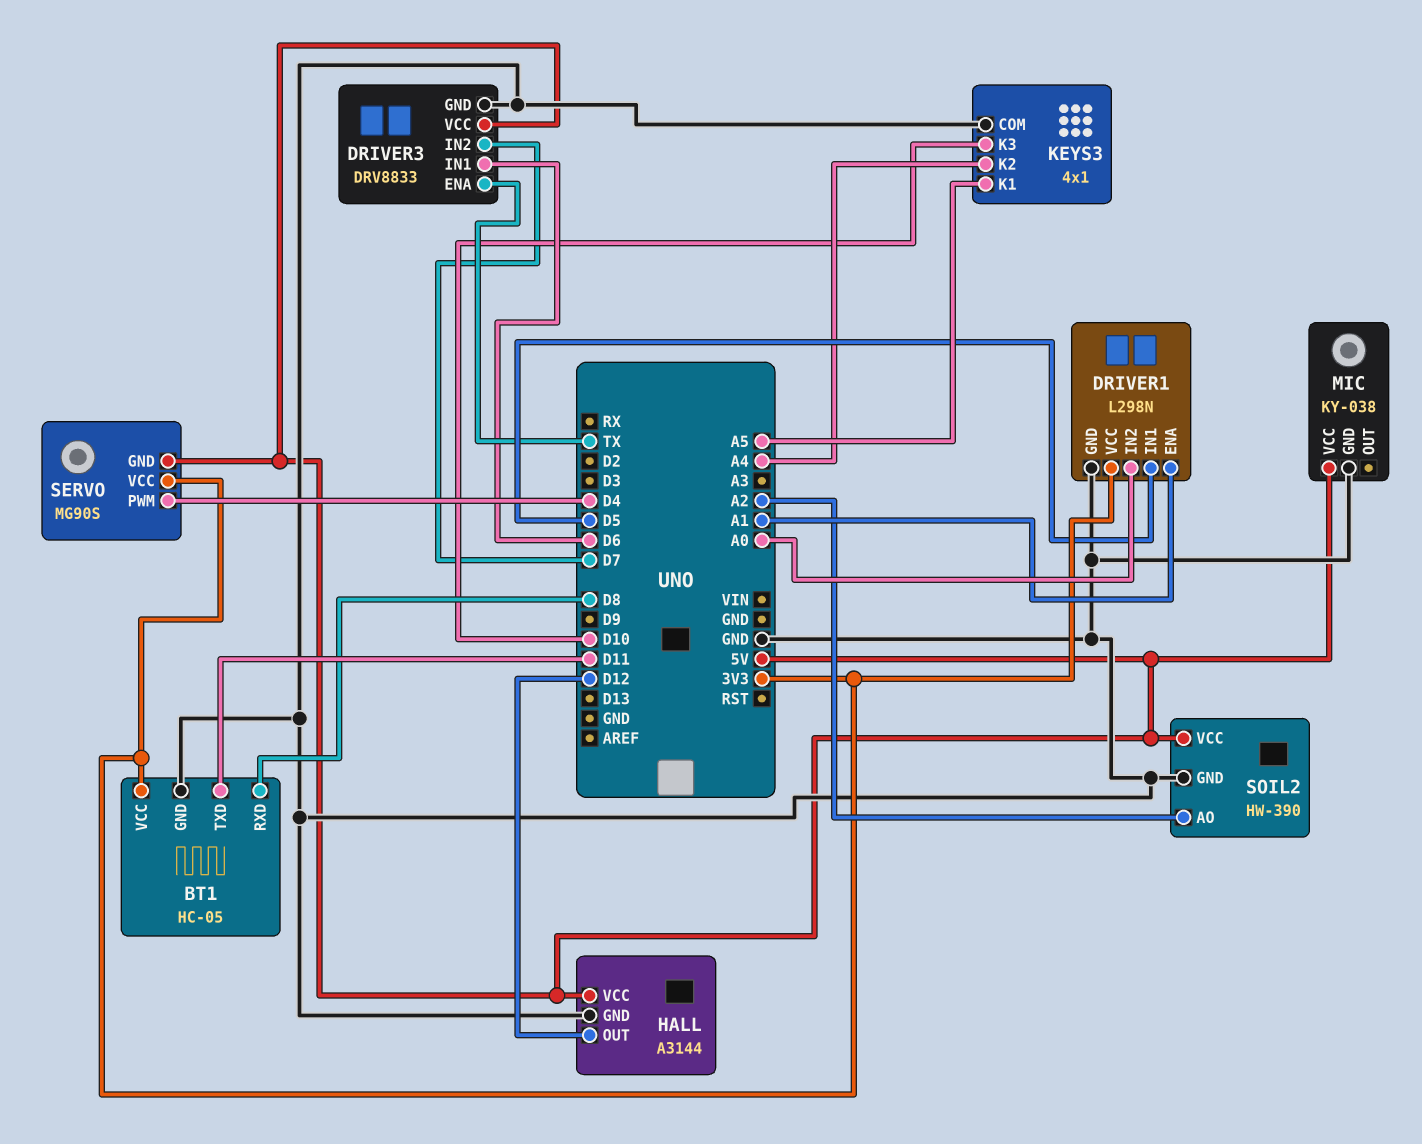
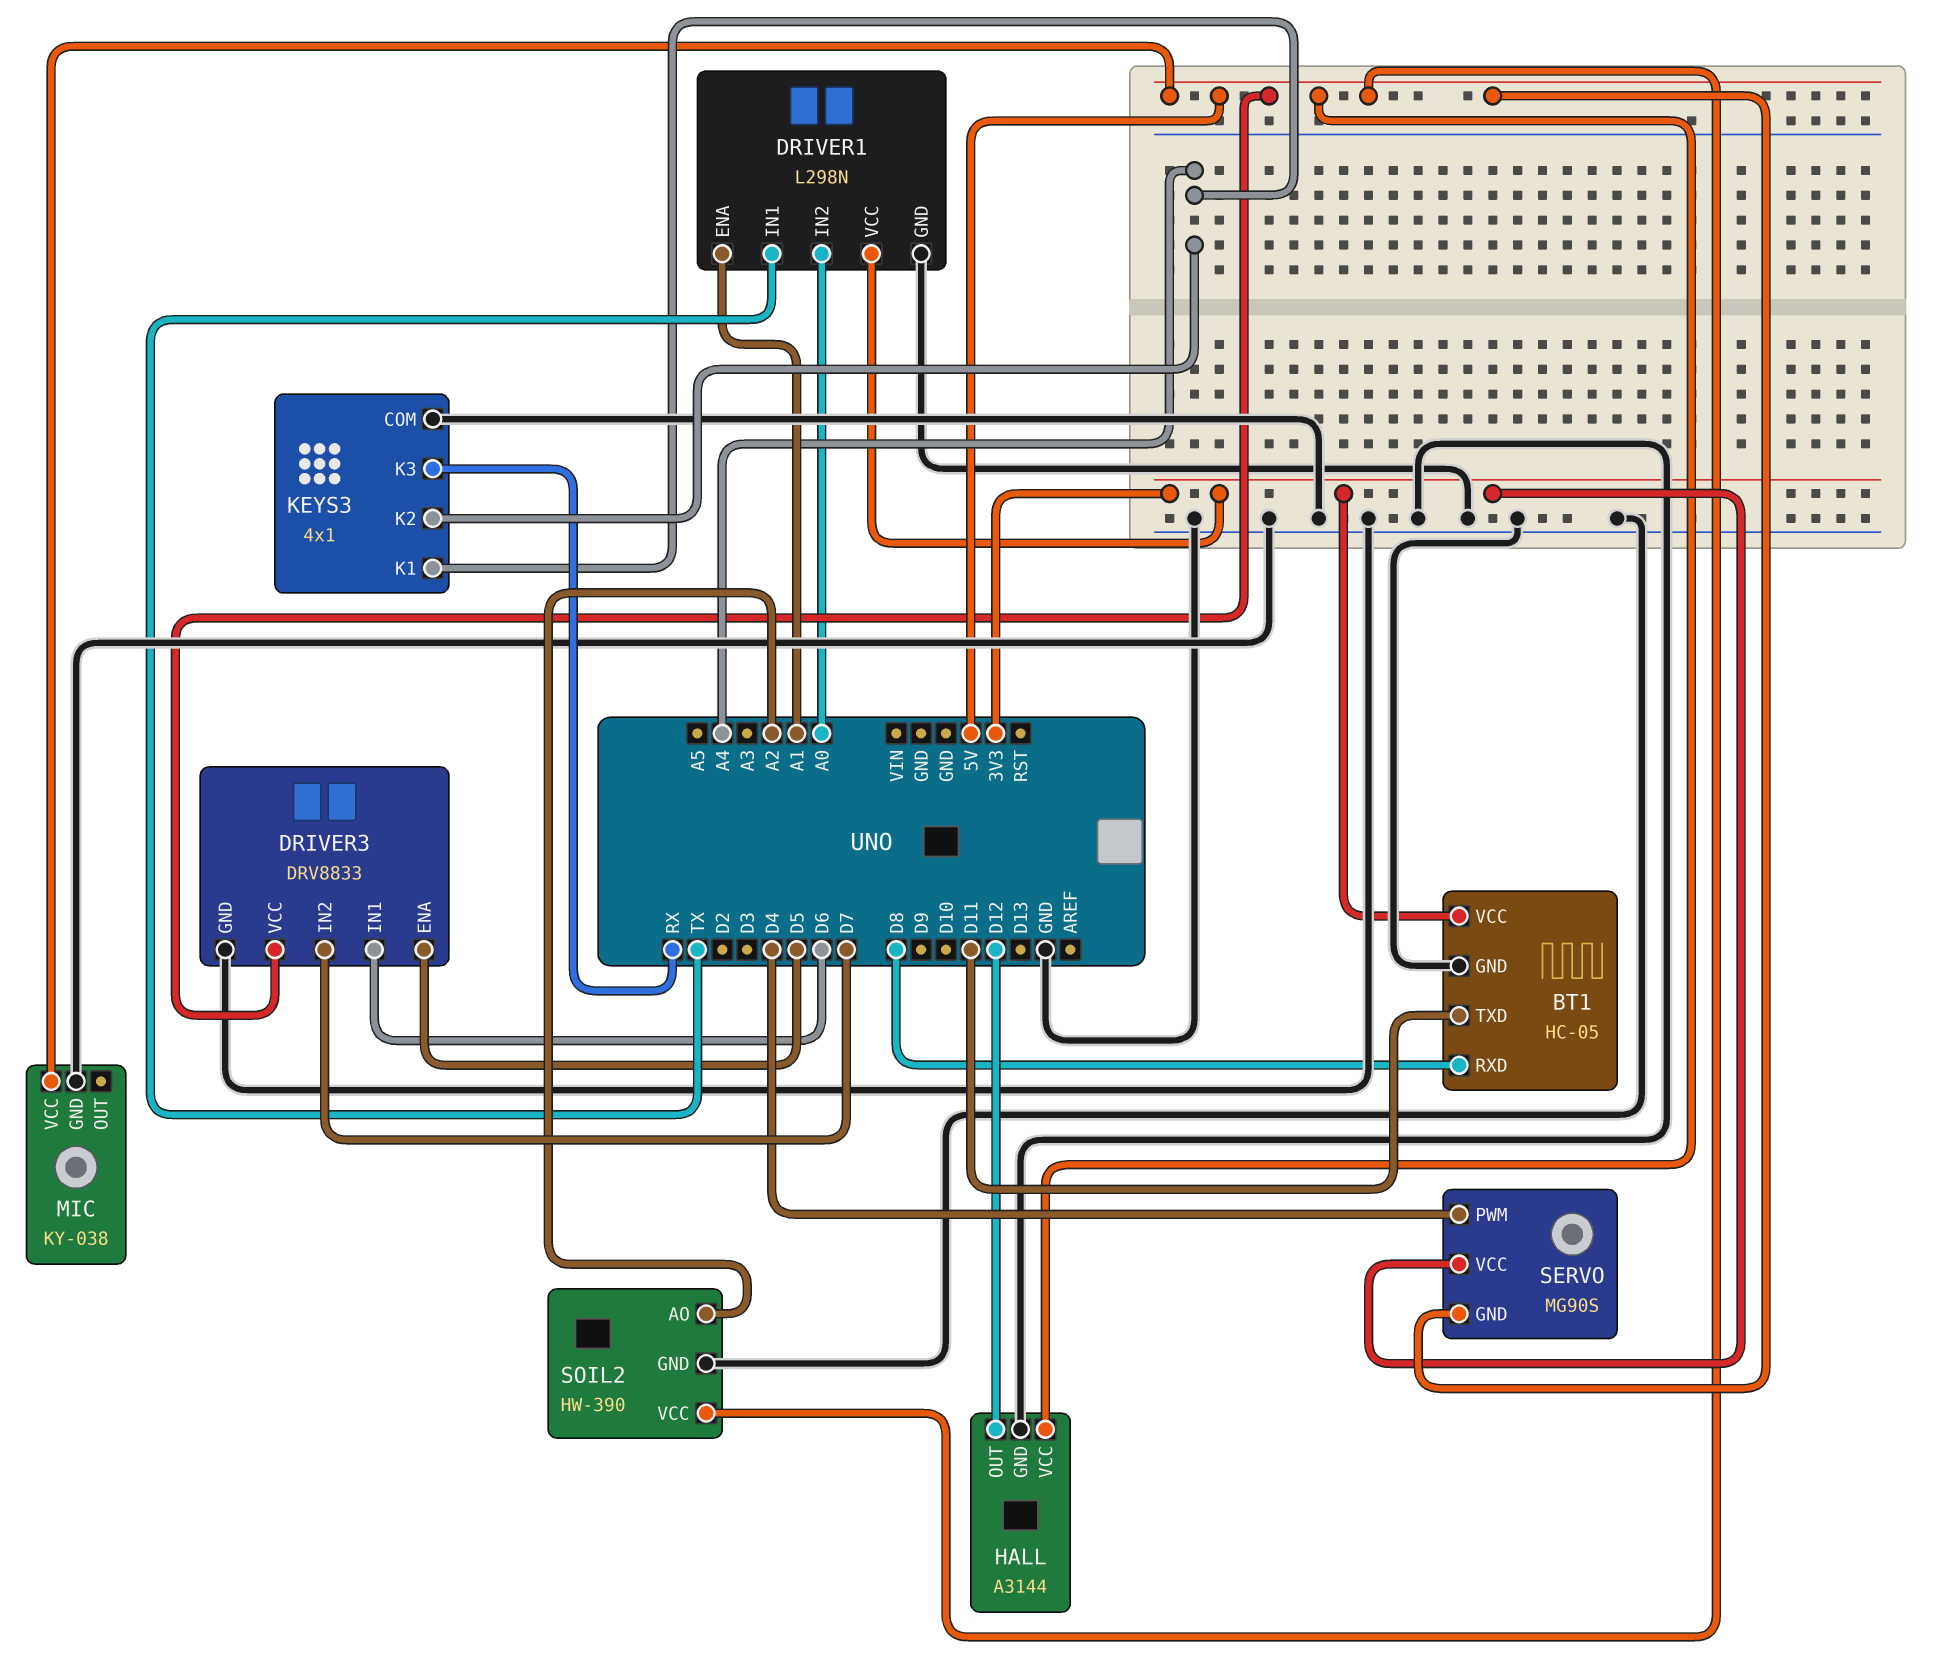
DRIVER1 pin IN1: D5 -> TX
DRIVER3 pin ENA: TX -> D5
KEYS3 pin K1: A5 -> A4
KEYS3 pin K3: D10 -> RX

